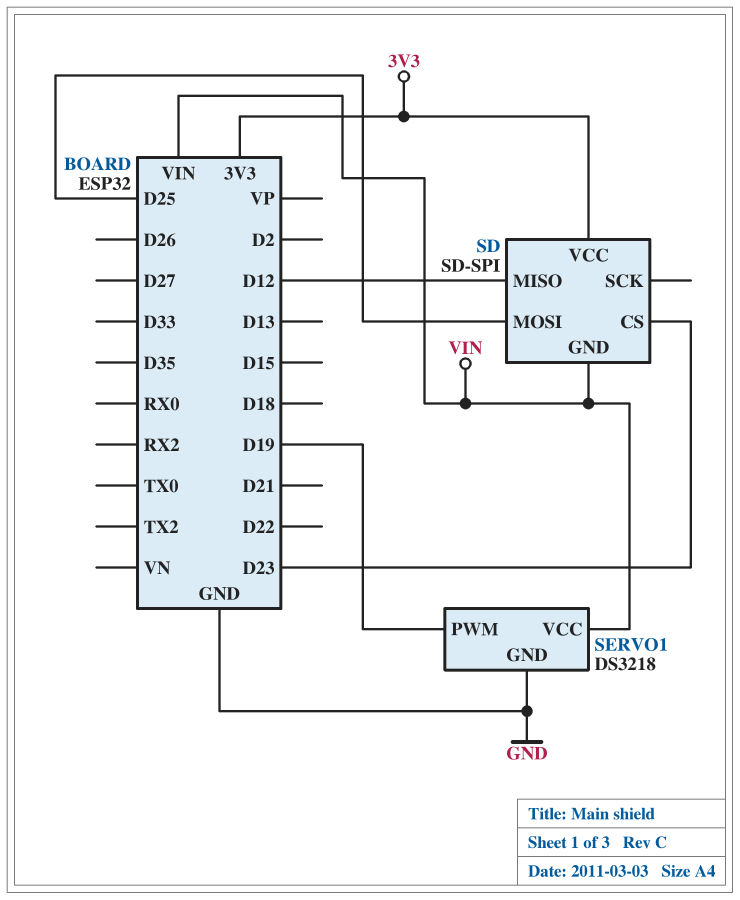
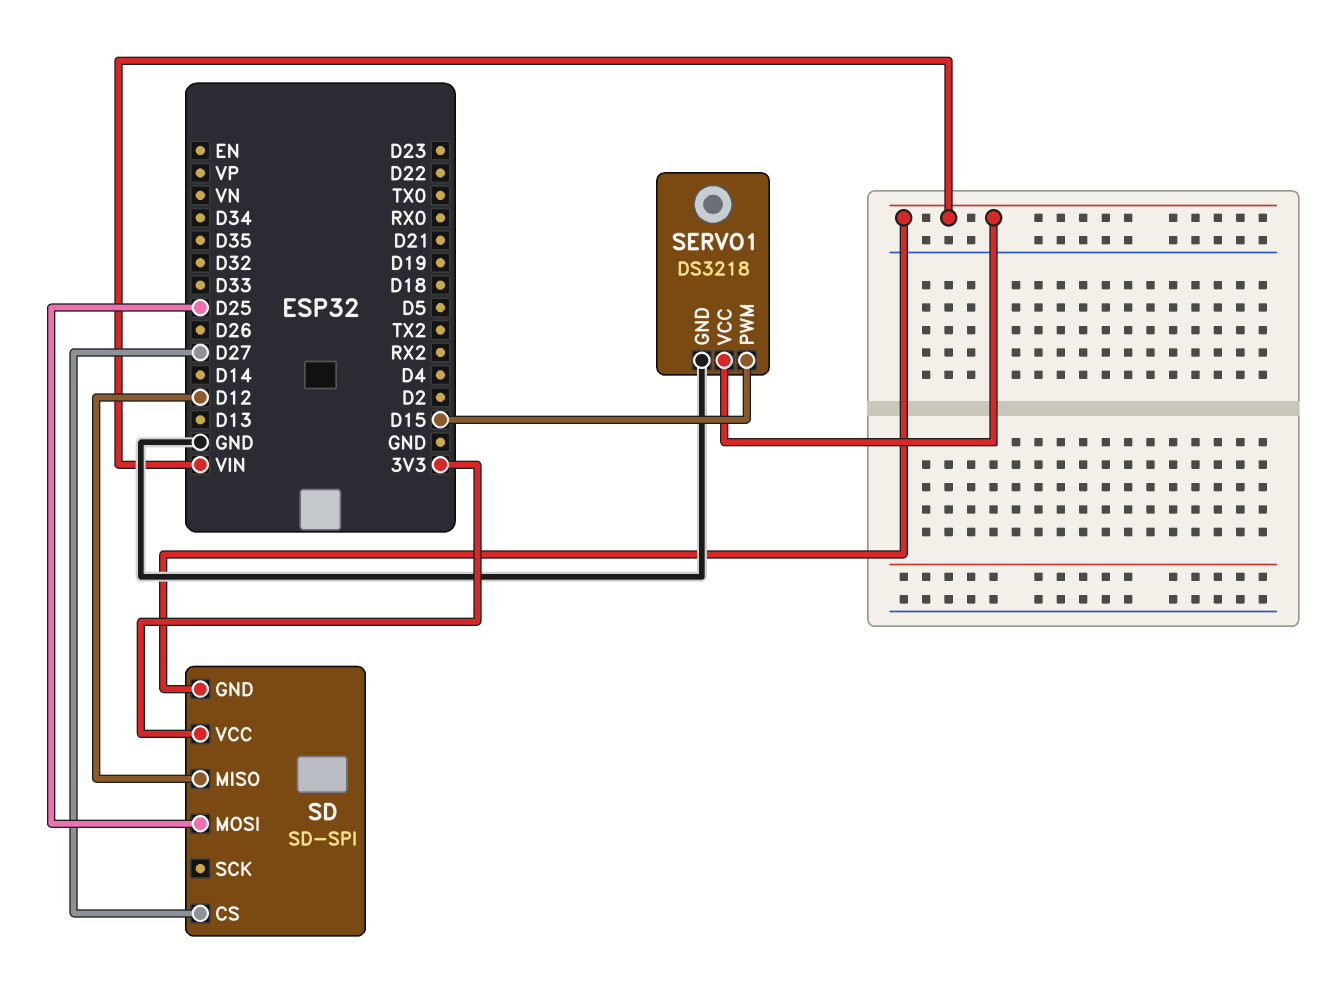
SD pin CS: D23 -> D27
SERVO1 pin PWM: D19 -> D15

